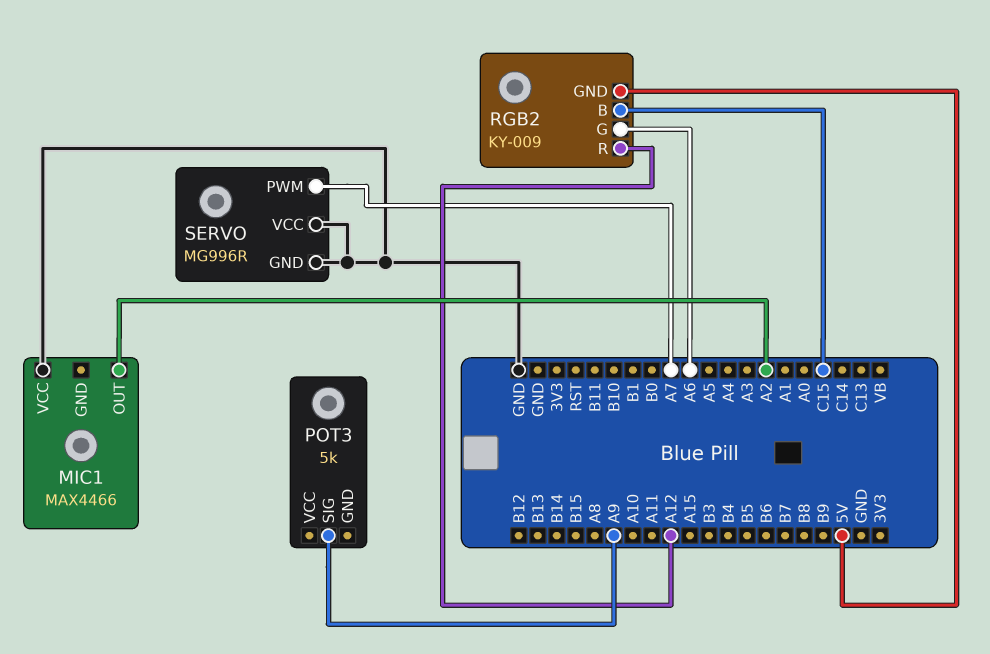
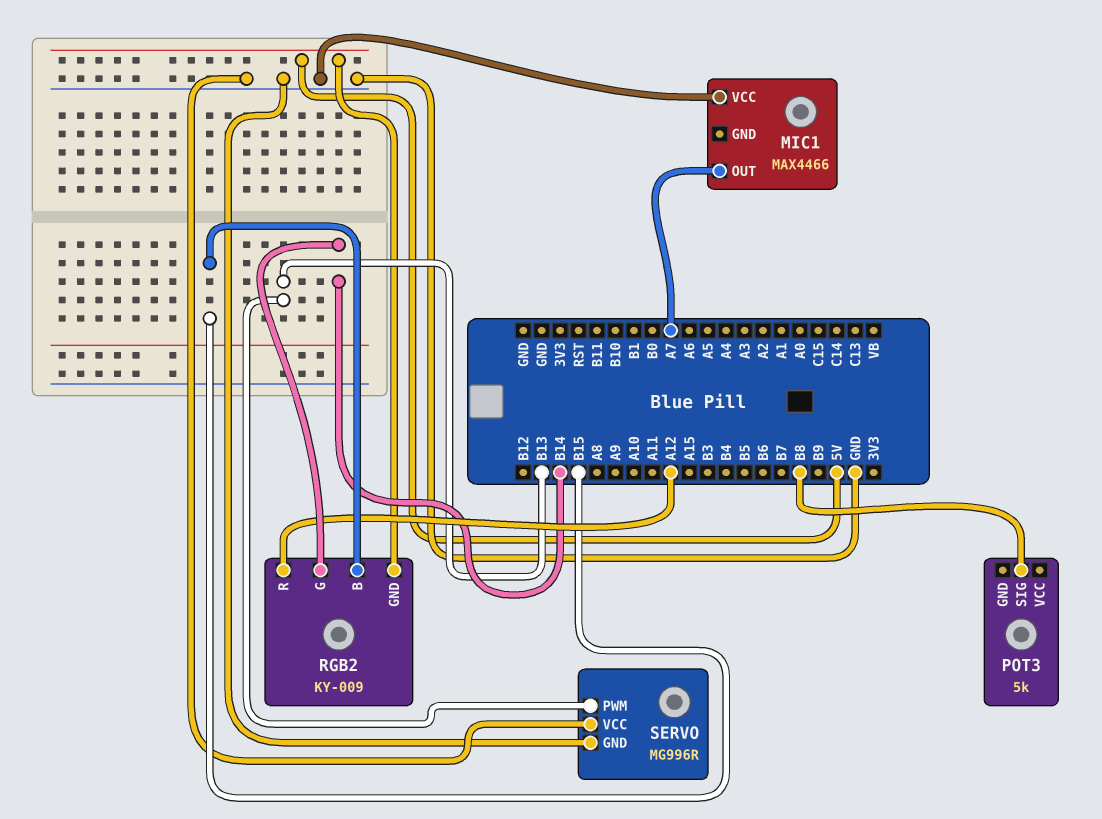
MIC1 pin OUT: A2 -> A7
POT3 pin SIG: A9 -> B8
RGB2 pin B: C15 -> B15
RGB2 pin G: A6 -> B14
SERVO pin PWM: A7 -> B13

